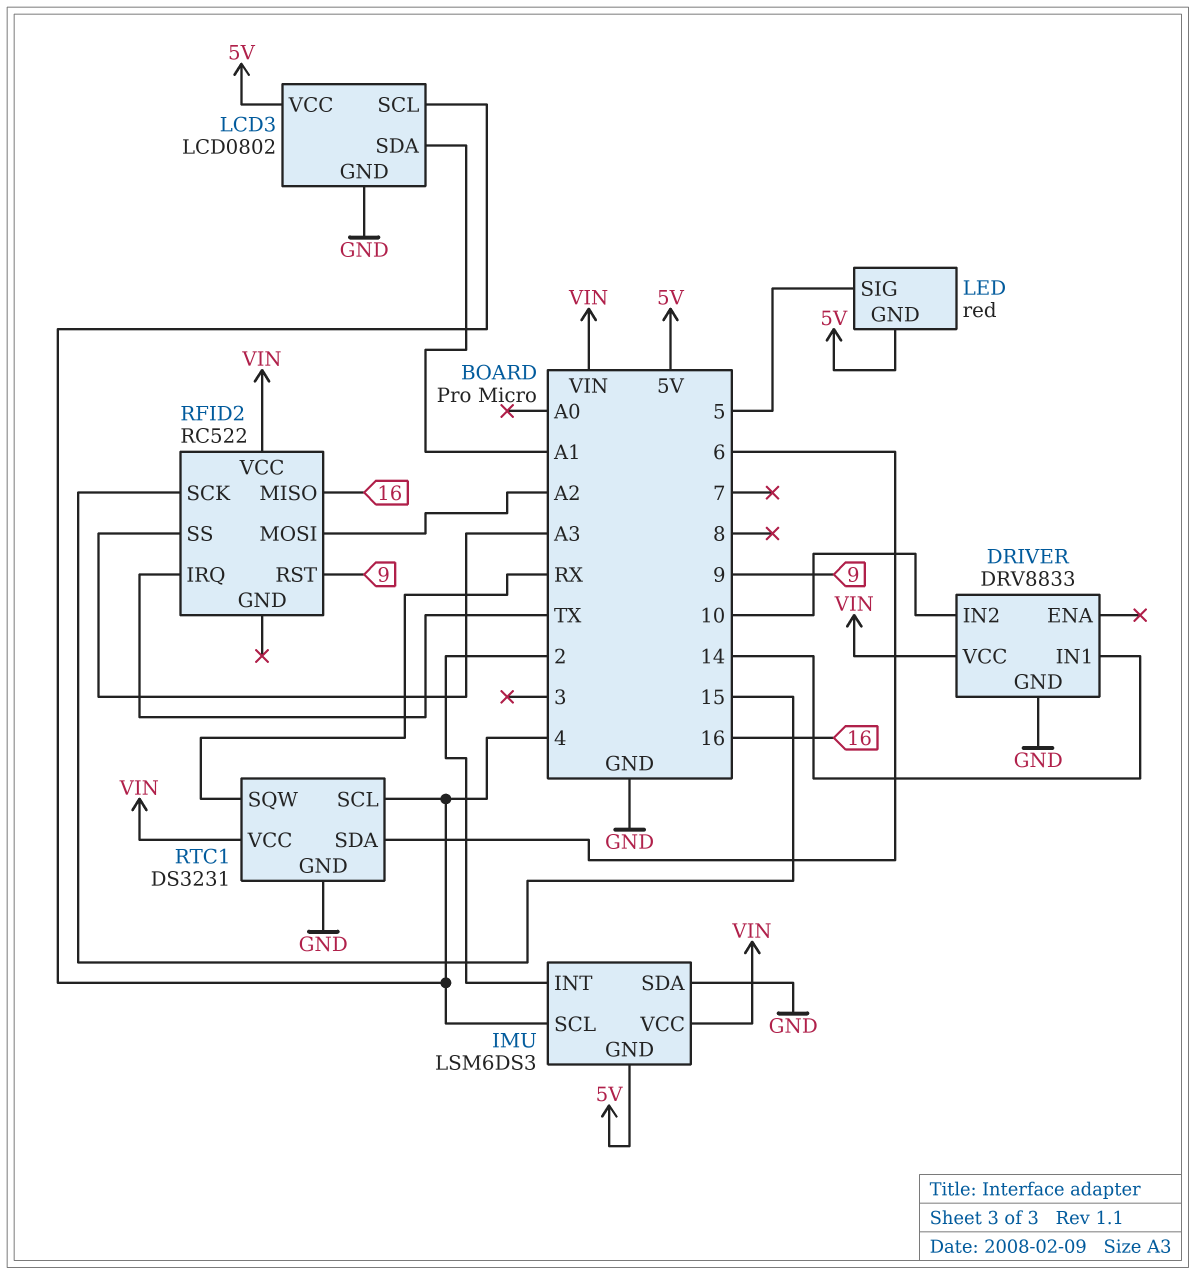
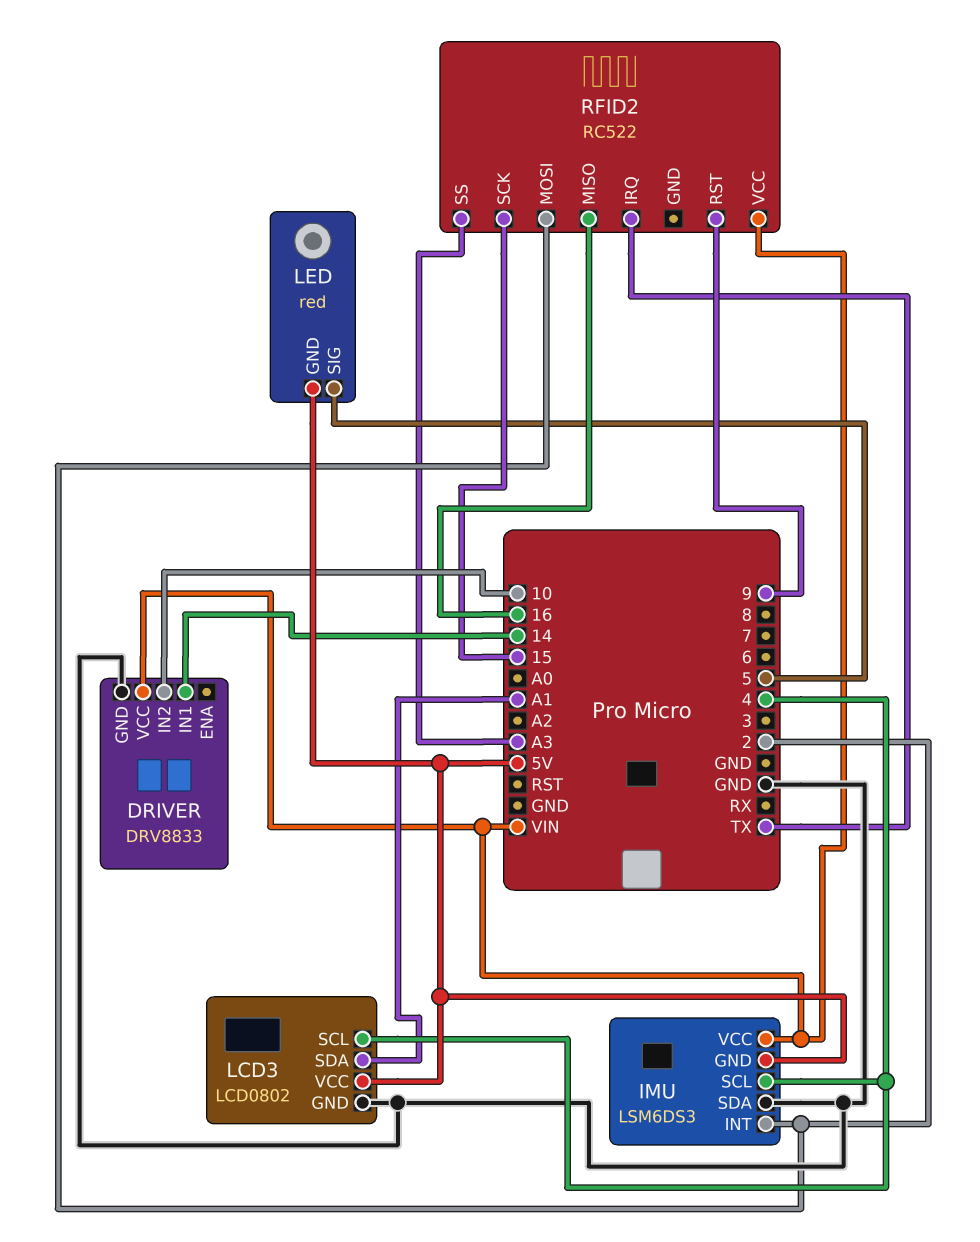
RFID2 pin MOSI: A2 -> 2
RTC1: DS3231 -> none
RTC1 pin GND: GND -> none
RTC1 pin SCL: 4 -> none
RTC1 pin SDA: 6 -> none
RTC1 pin SQW: RX -> none
RTC1 pin VCC: VIN -> none

